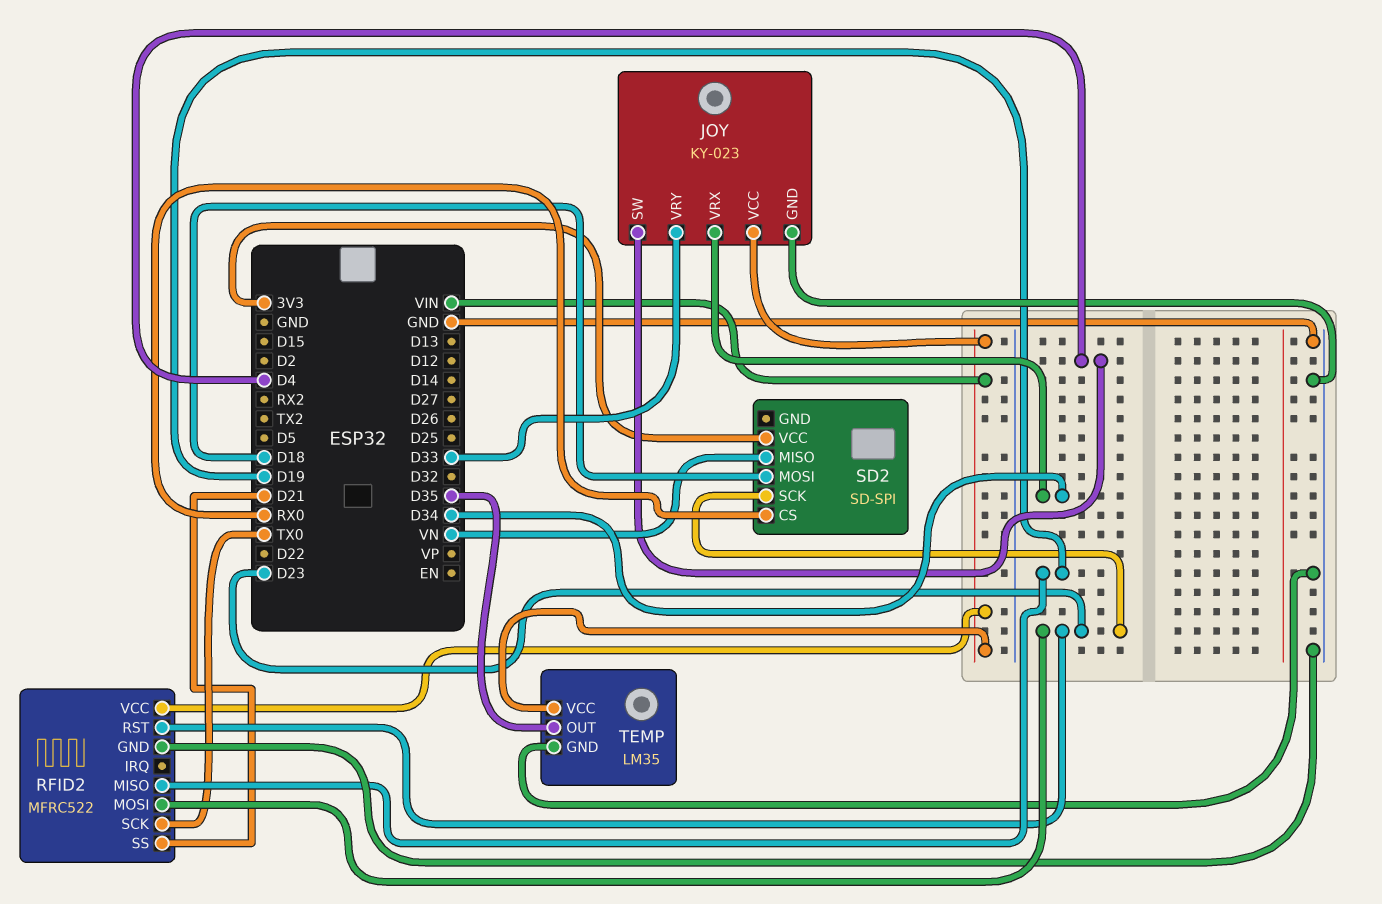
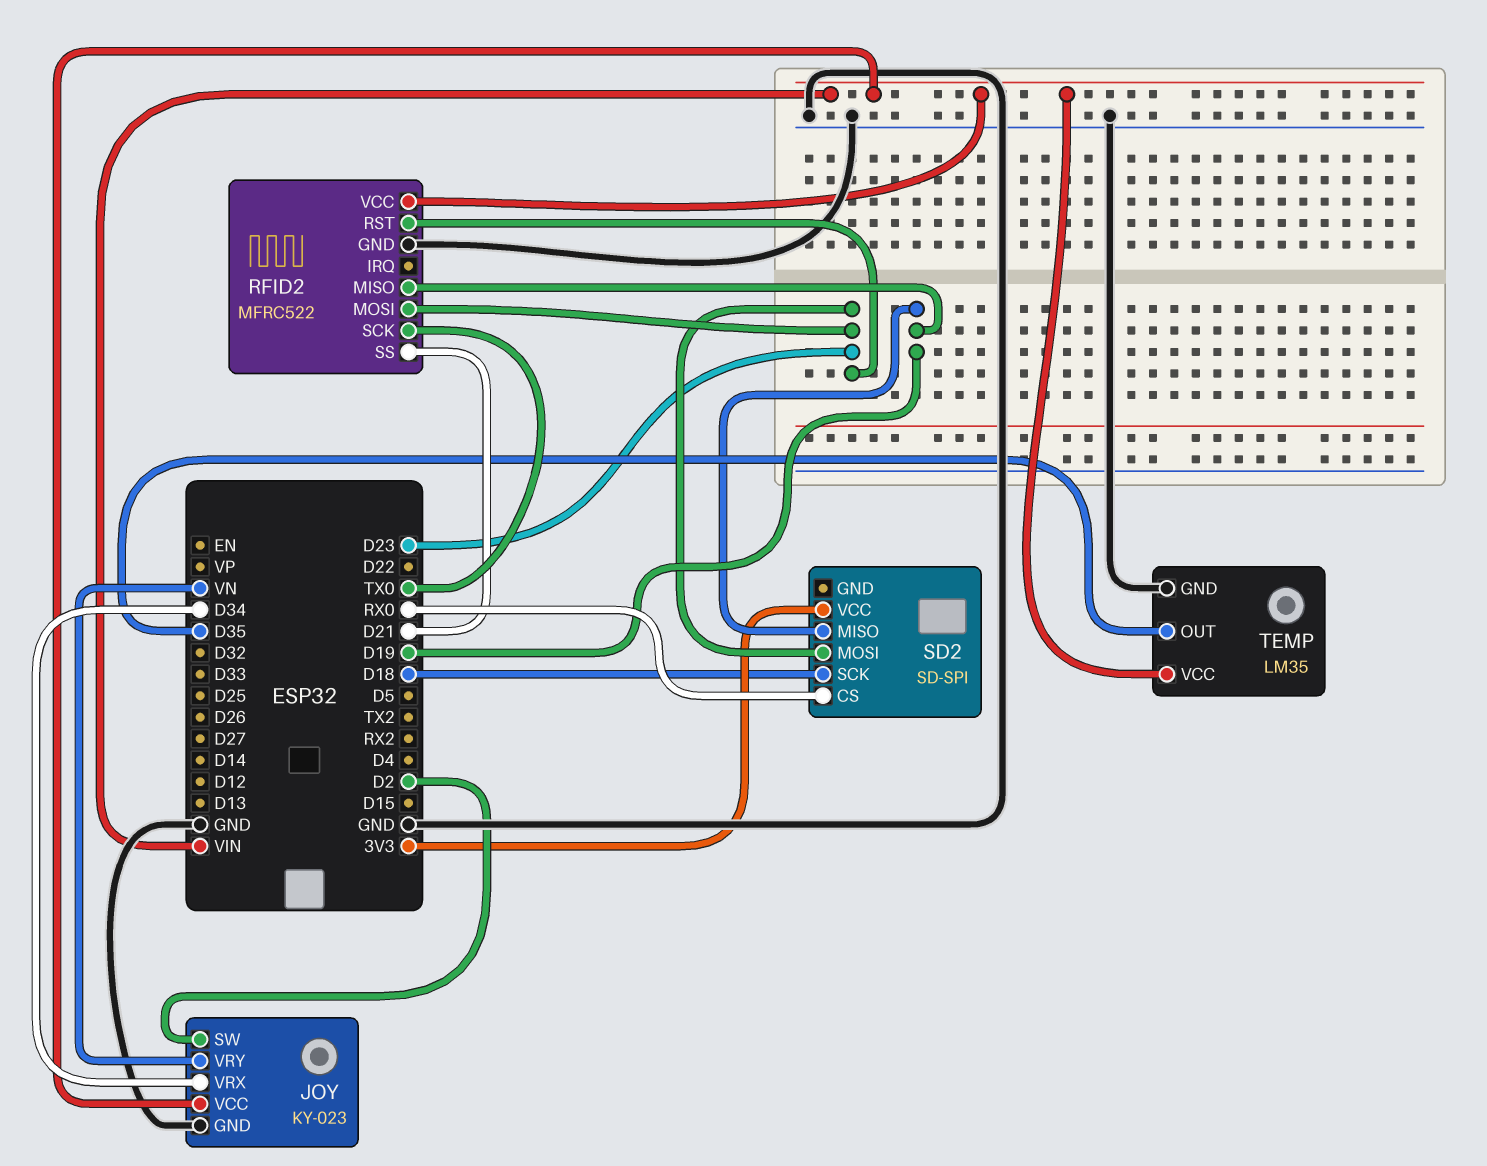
JOY pin SW: D4 -> D2
JOY pin VRY: D33 -> VN
SD2 pin MISO: VN -> D19
SD2 pin MOSI: D18 -> D23
SD2 pin SCK: D23 -> D18

